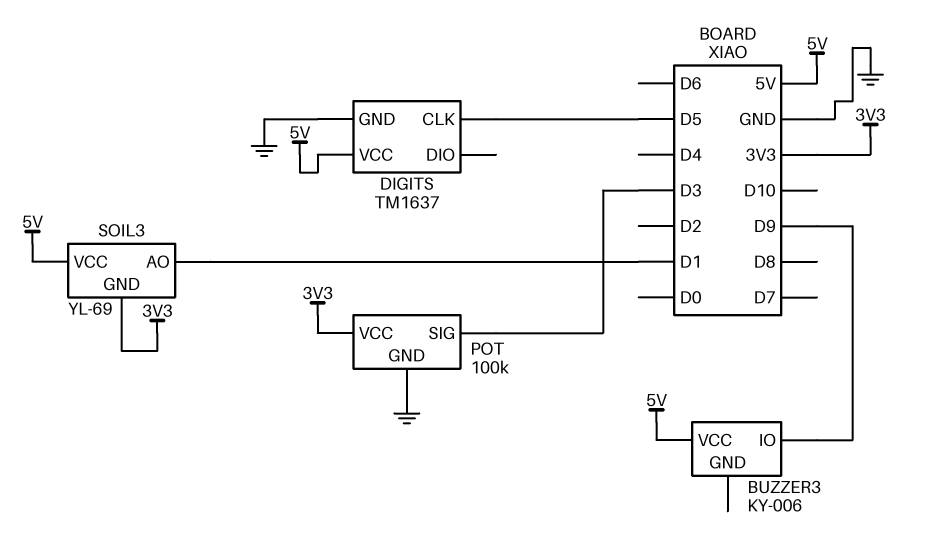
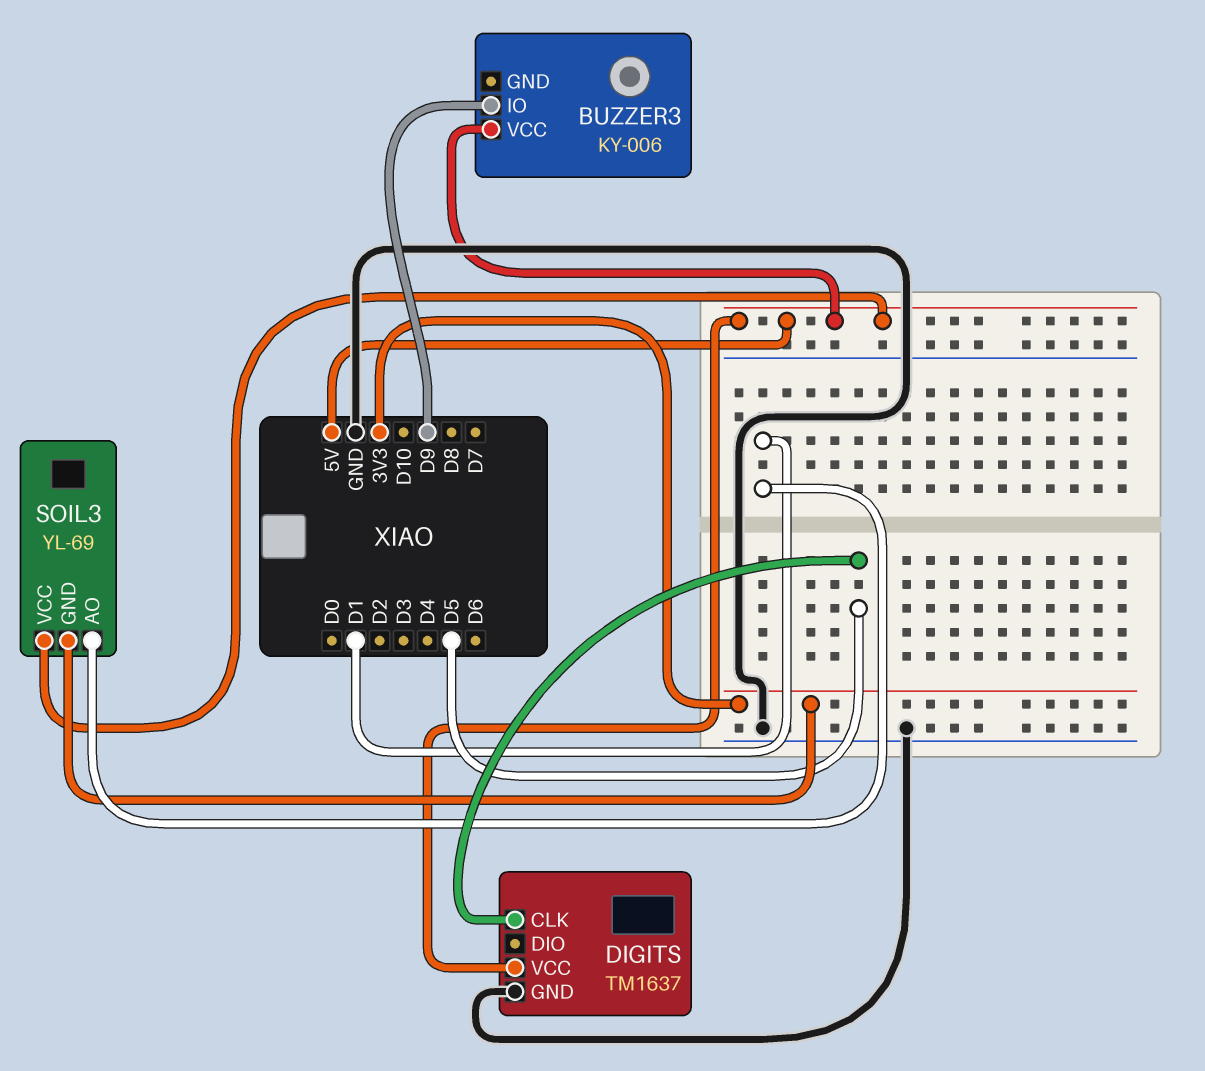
POT: 100k -> none
POT pin GND: GND -> none
POT pin SIG: D3 -> none
POT pin VCC: 3V3 -> none

